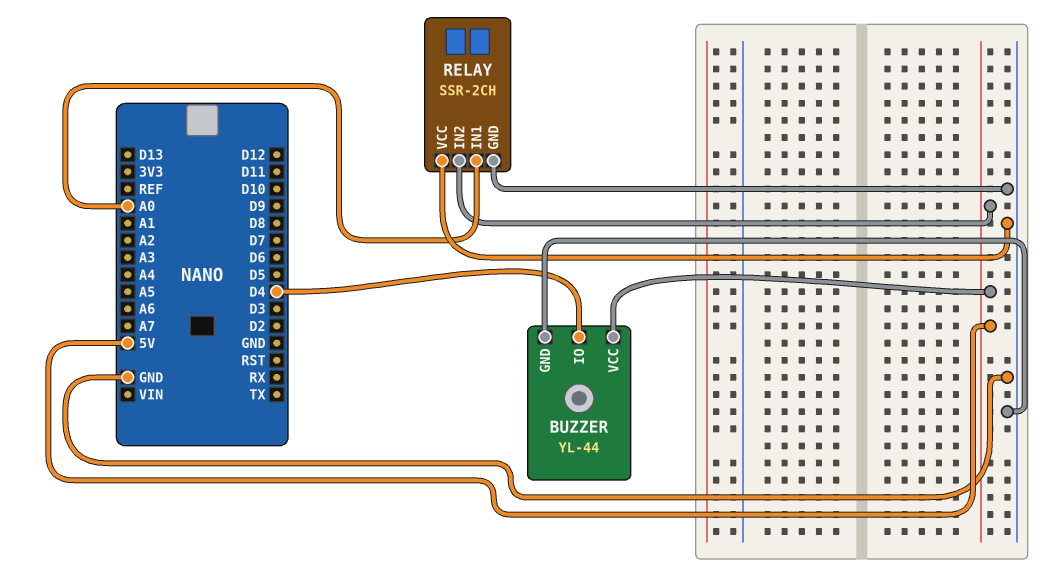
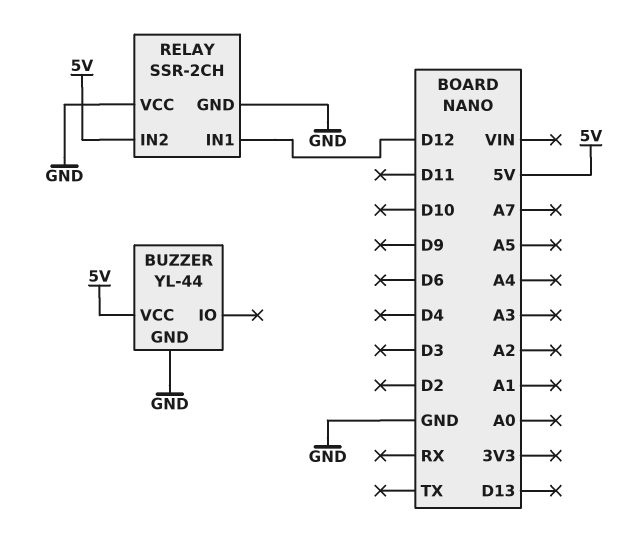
BUZZER pin IO: D4 -> none
RELAY pin IN1: A0 -> D12

